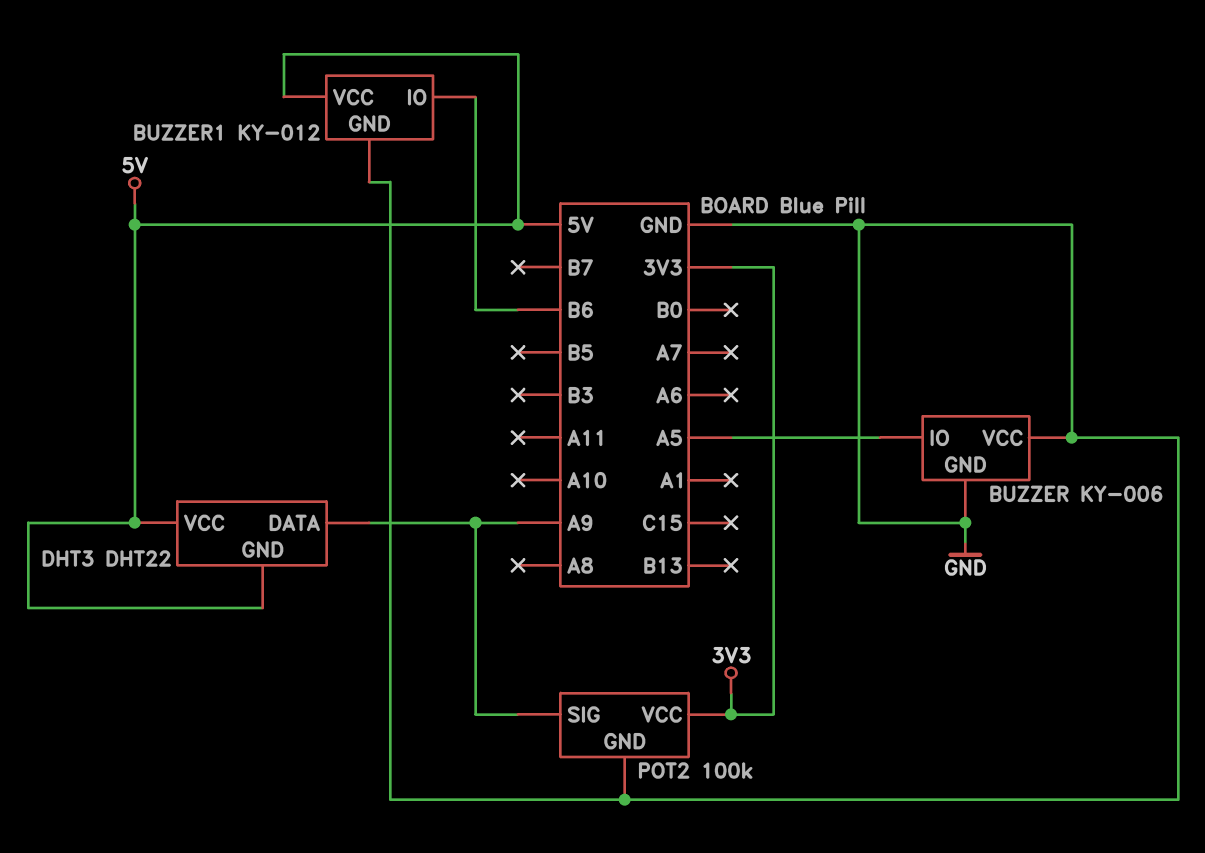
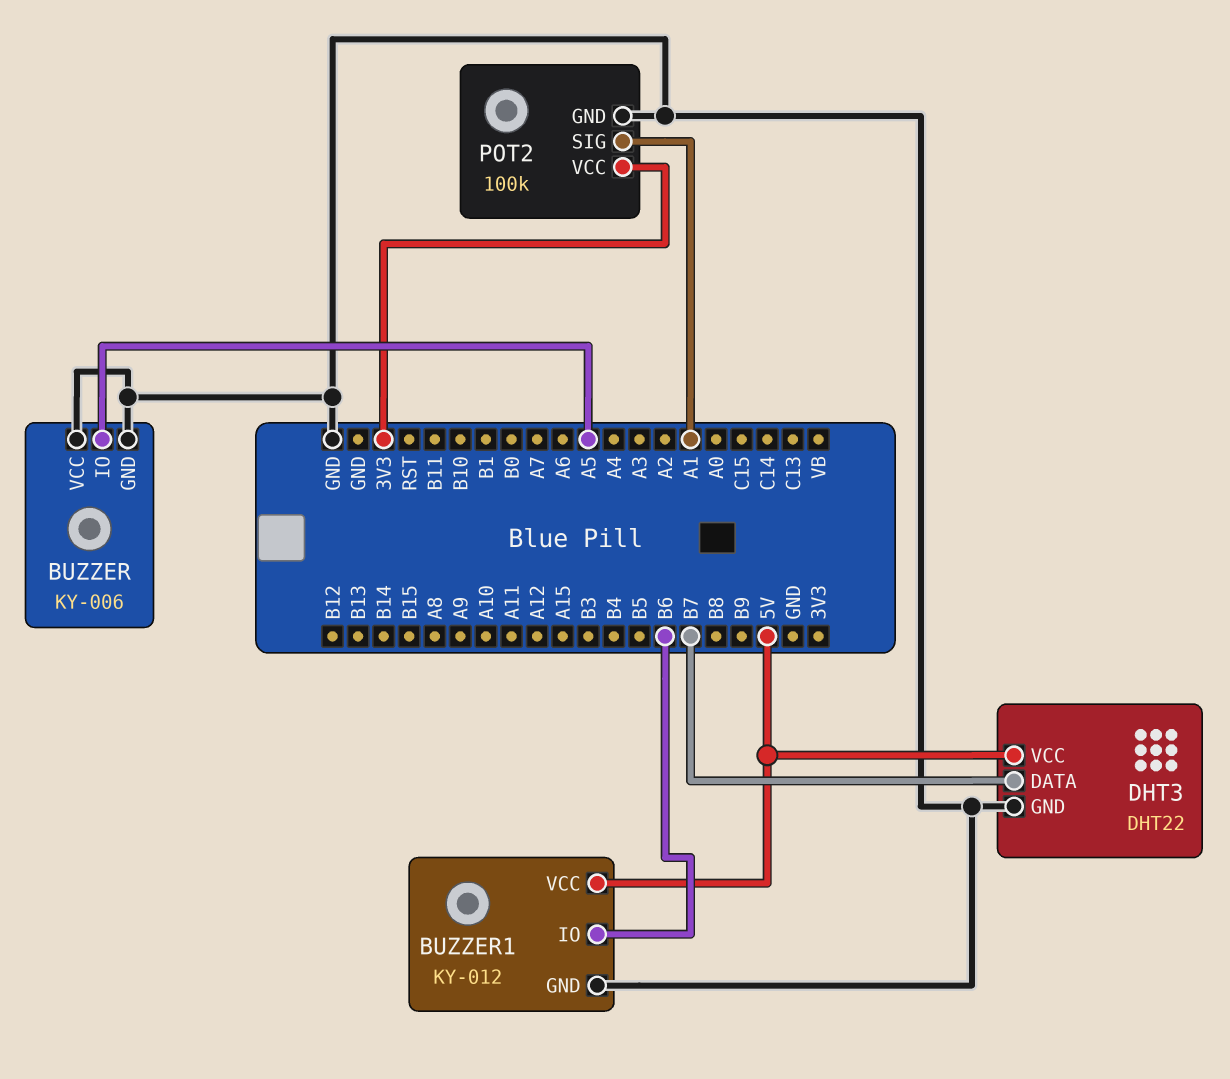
DHT3 pin DATA: A9 -> B7
DHT3 pin GND: 5V -> GND
POT2 pin SIG: A9 -> A1

